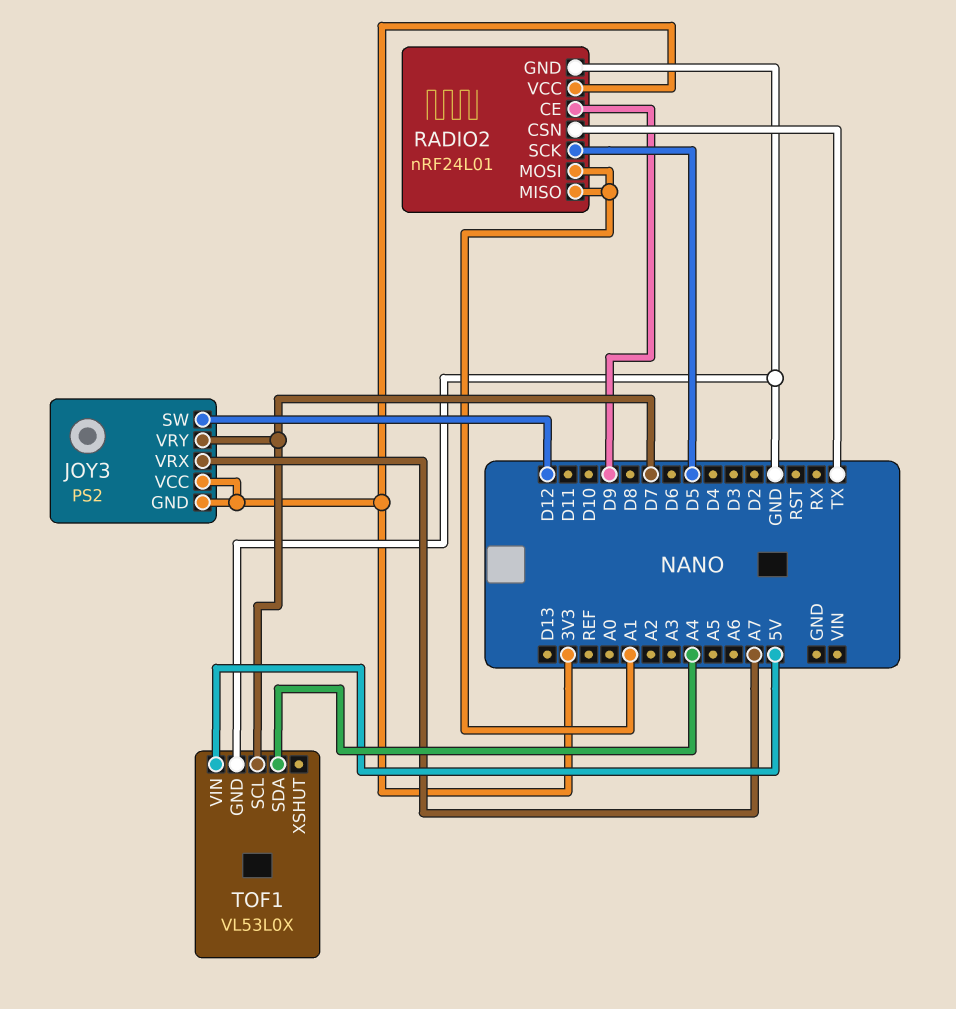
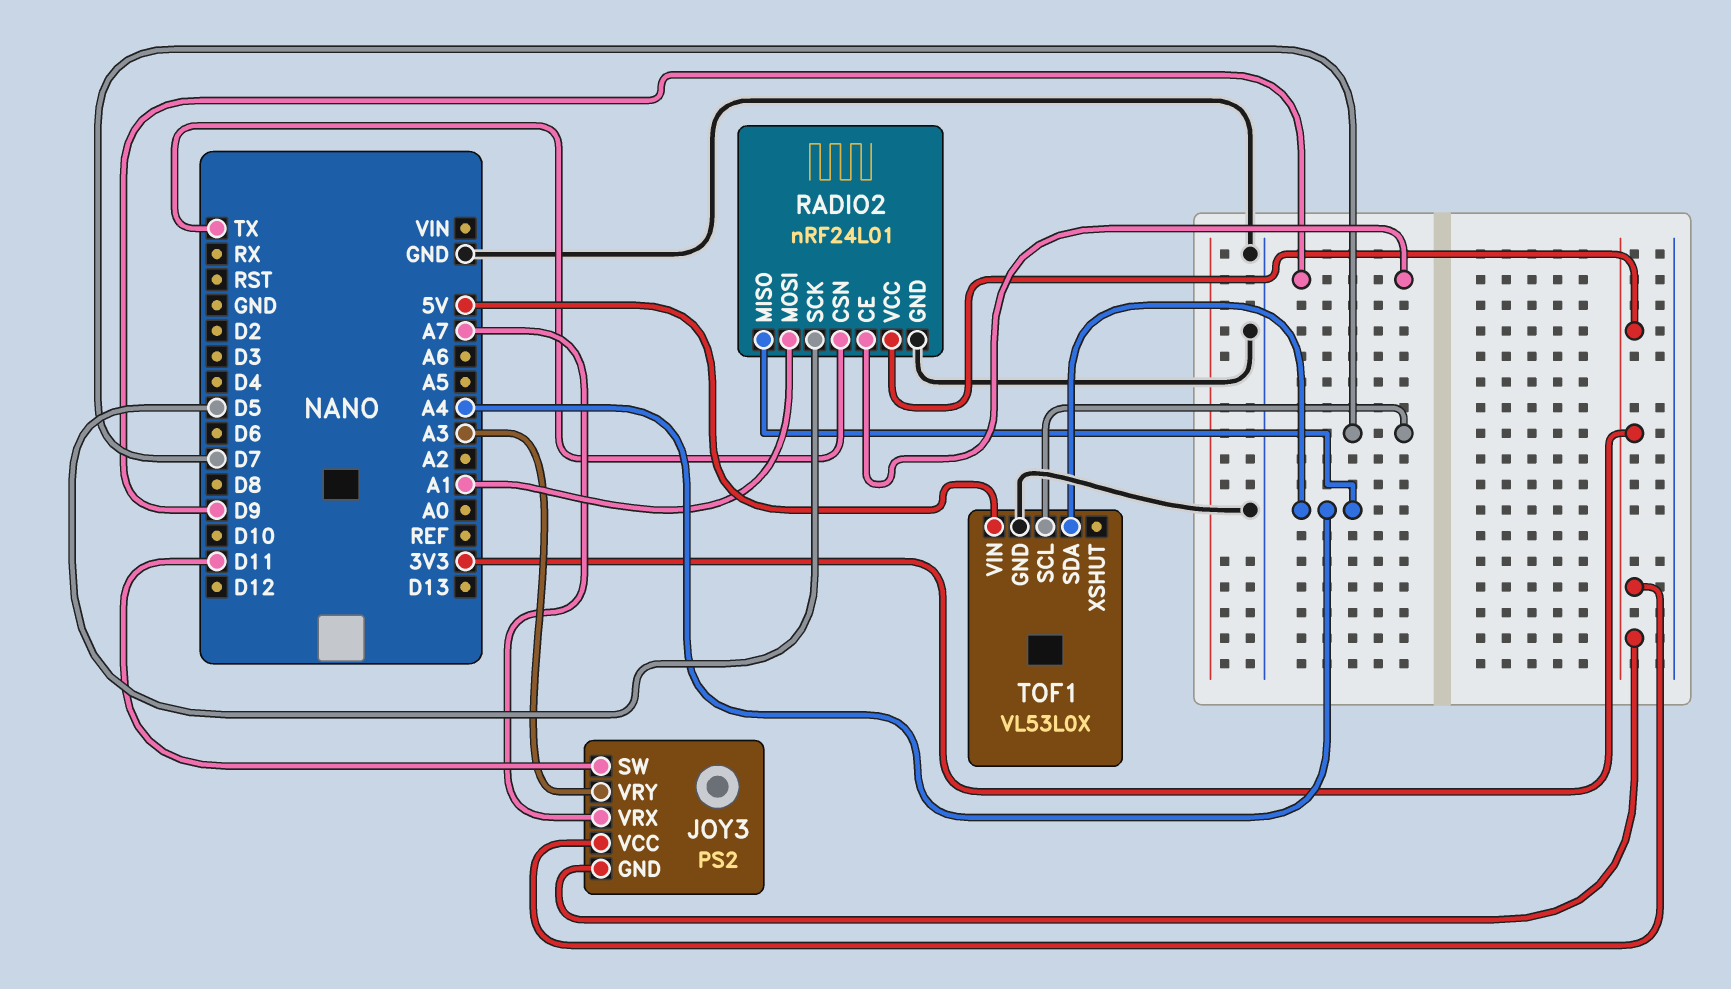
JOY3 pin SW: D12 -> D11
JOY3 pin VRY: D7 -> A3
RADIO2 pin MISO: A1 -> A4

